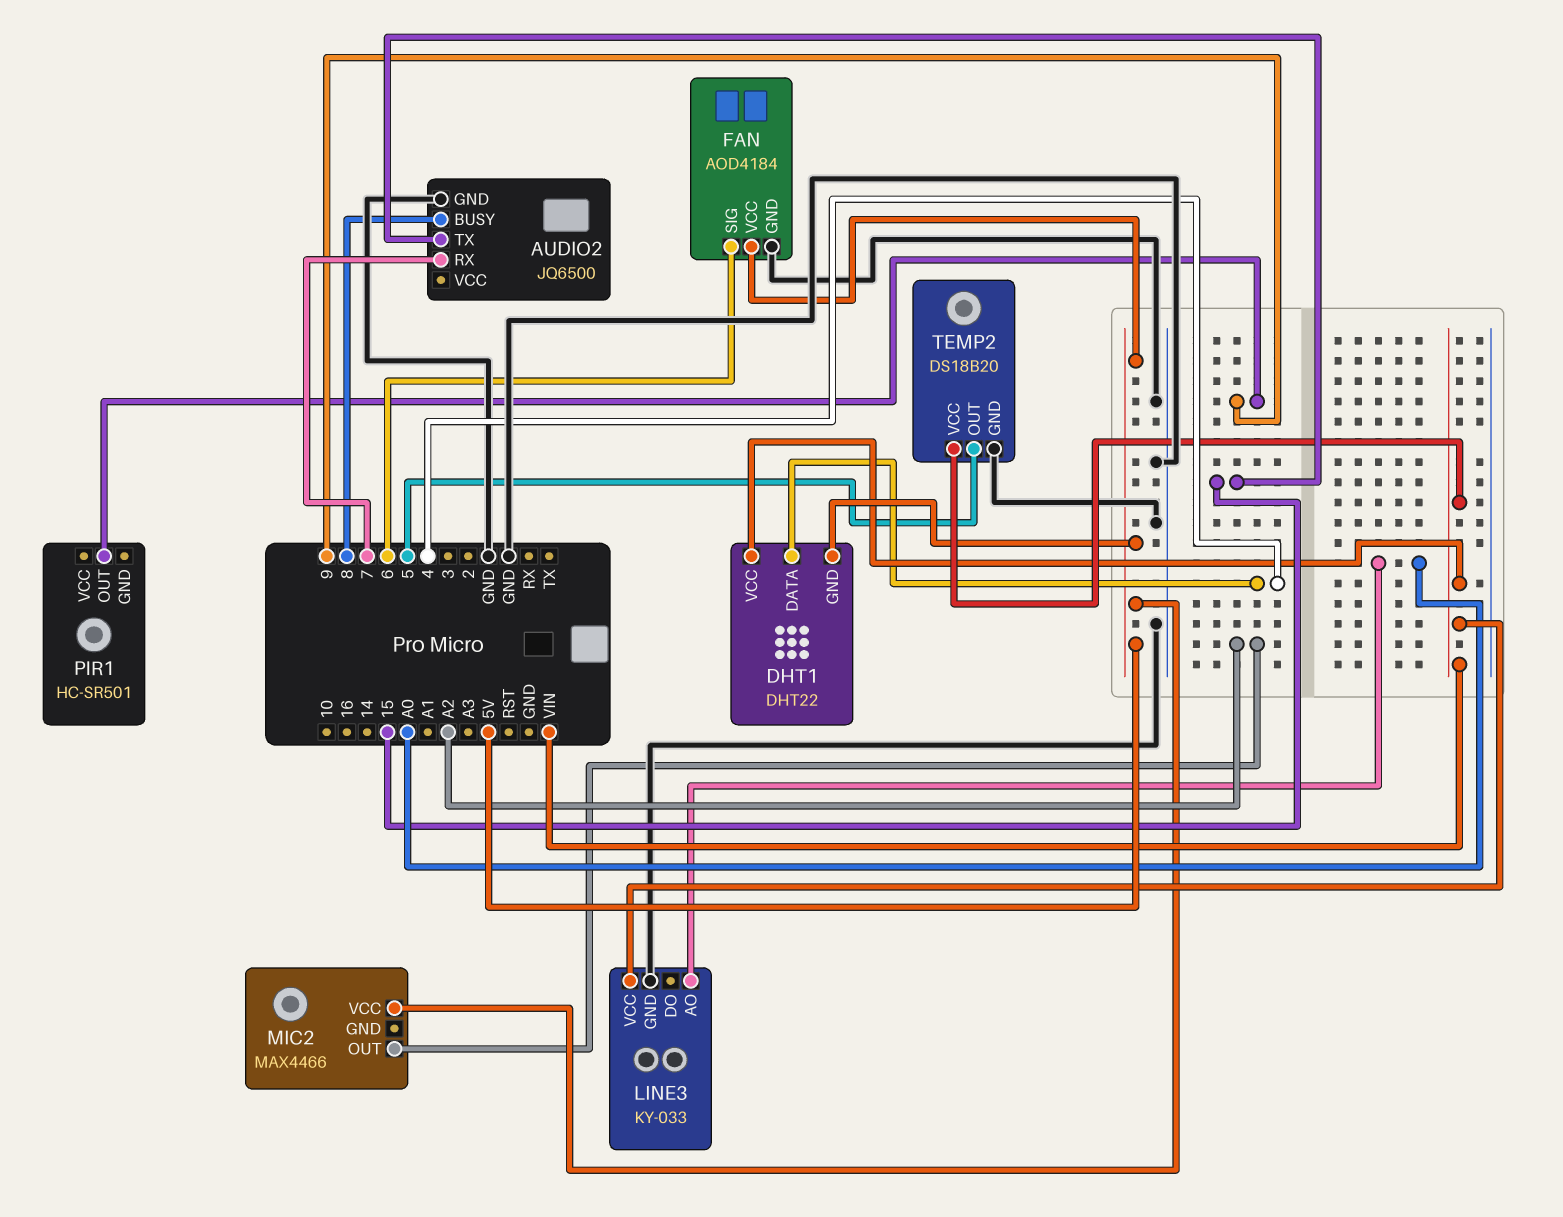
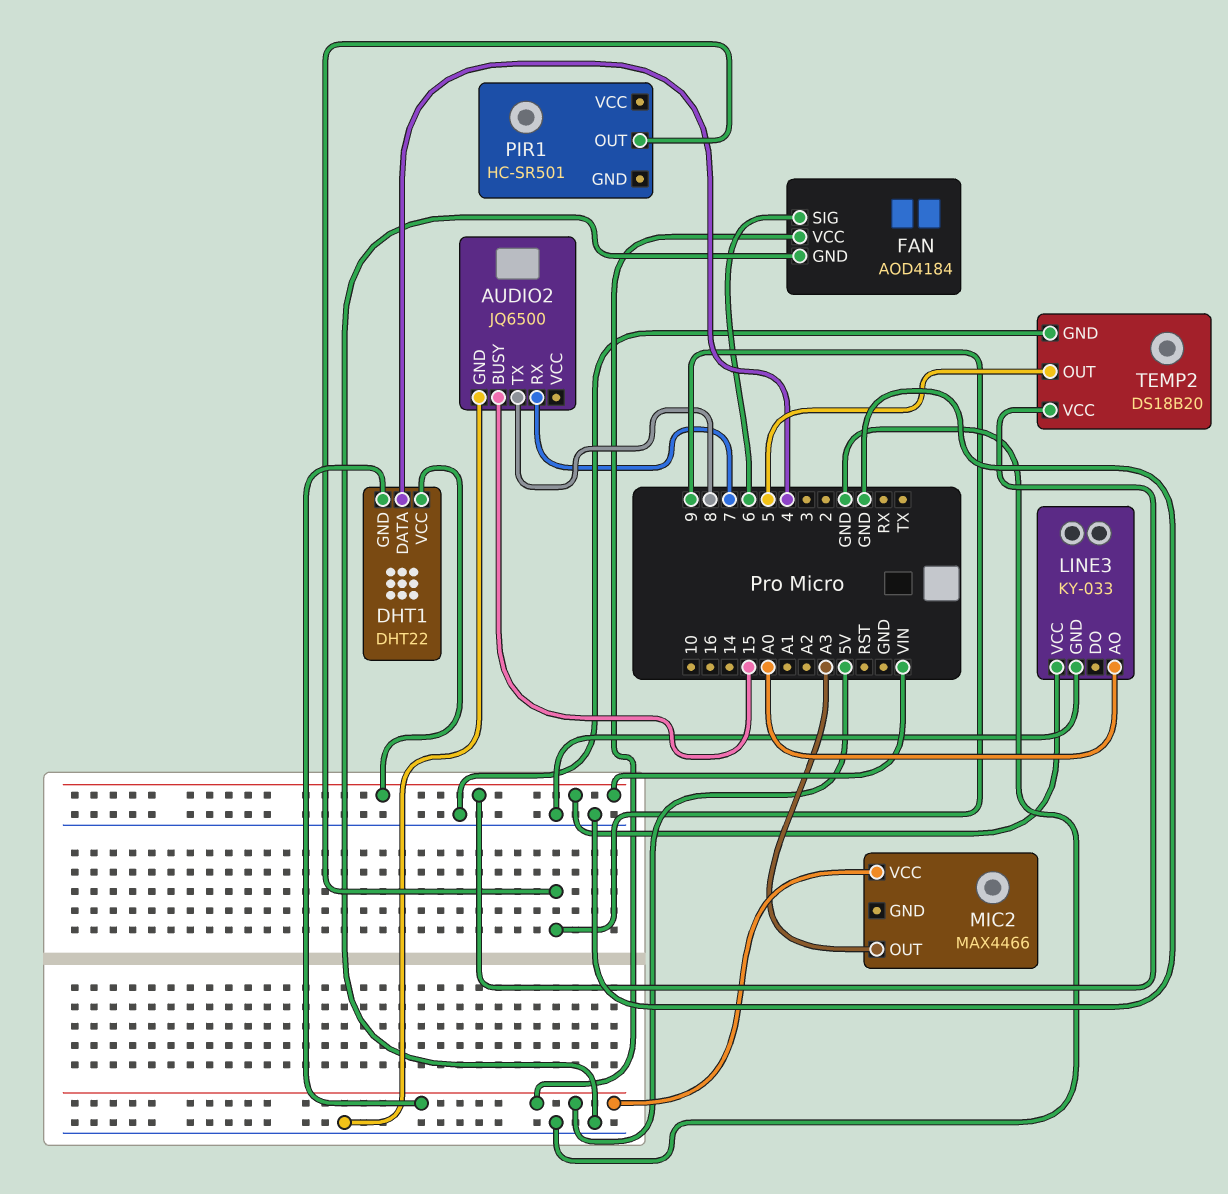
AUDIO2 pin BUSY: 8 -> 15
AUDIO2 pin TX: 15 -> 8
MIC2 pin OUT: A2 -> A3

